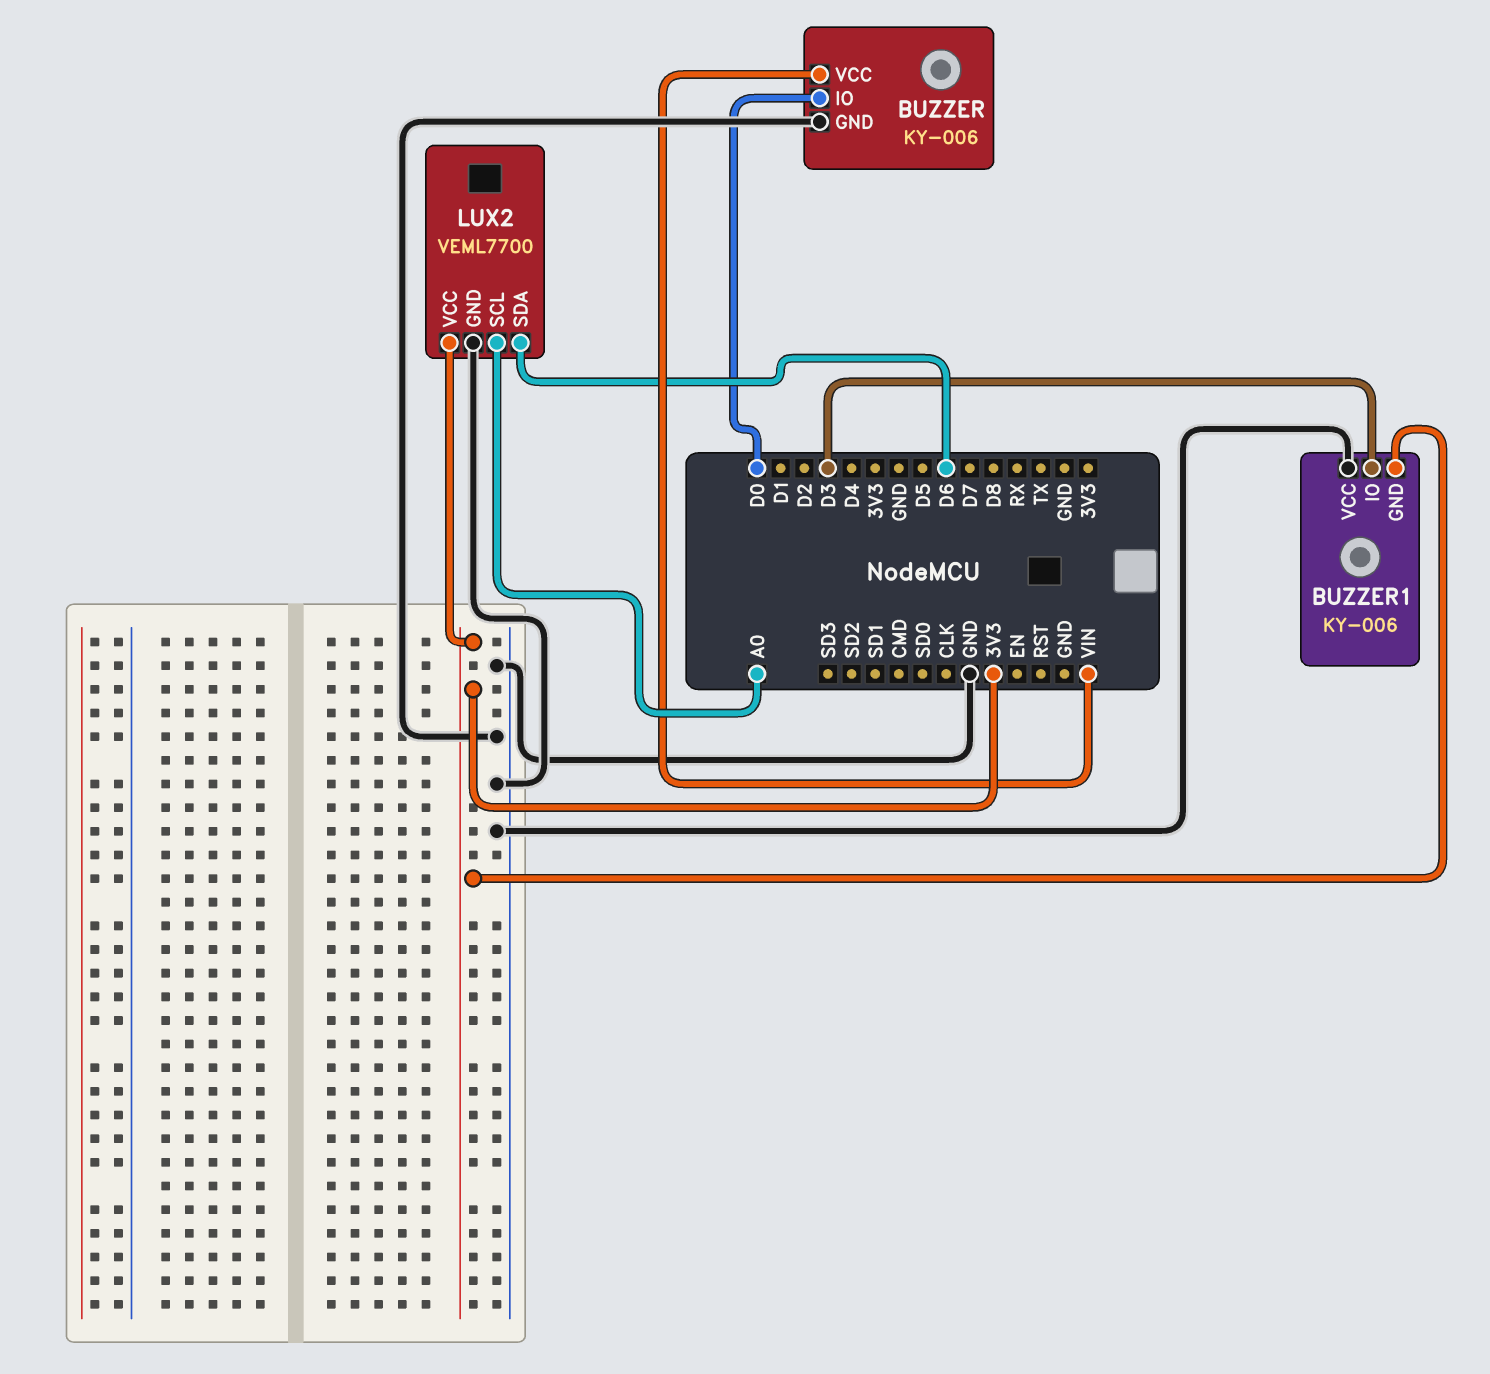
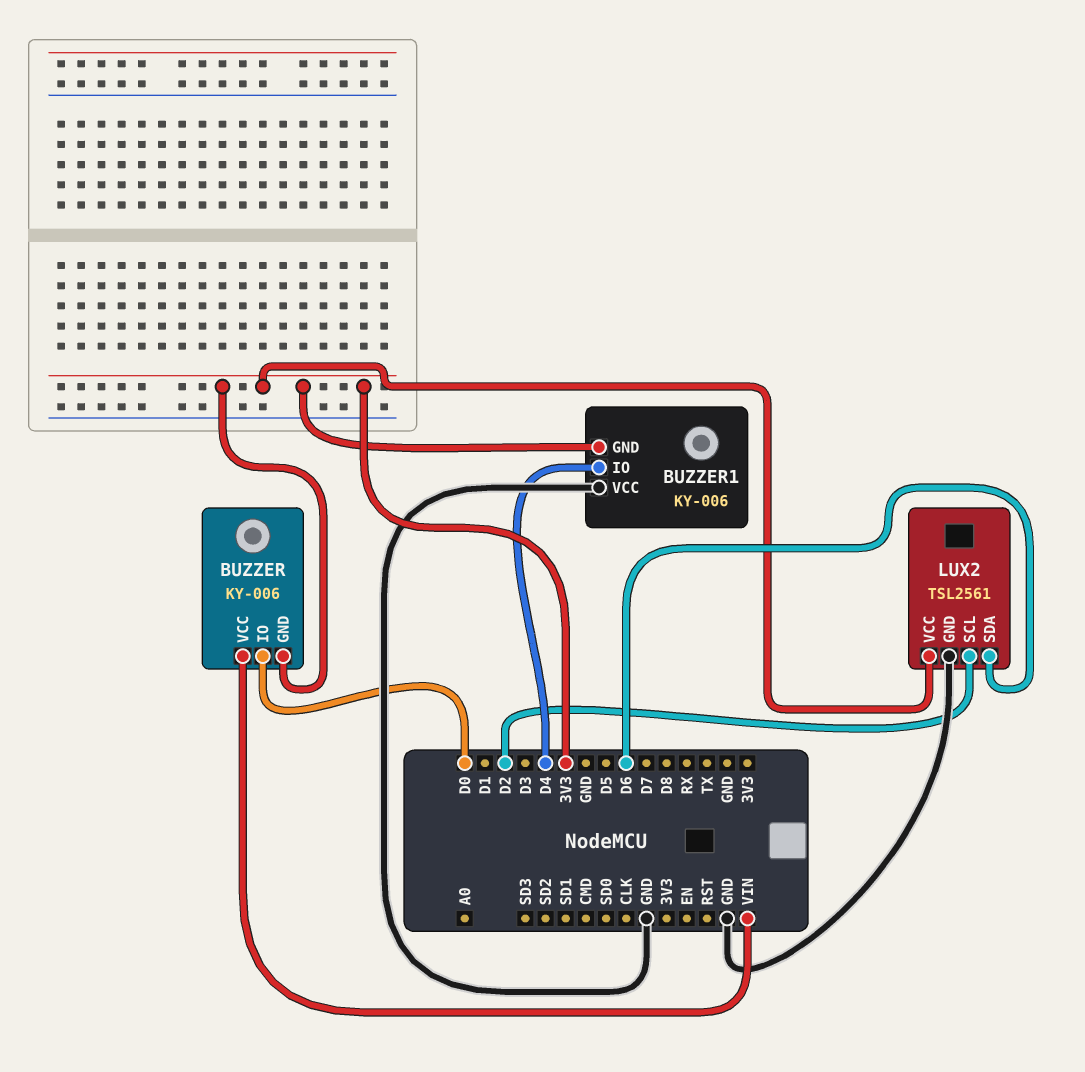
BUZZER pin GND: GND -> 3V3
BUZZER1 pin IO: D3 -> D4
LUX2: VEML7700 -> TSL2561
LUX2 pin SCL: A0 -> D2

